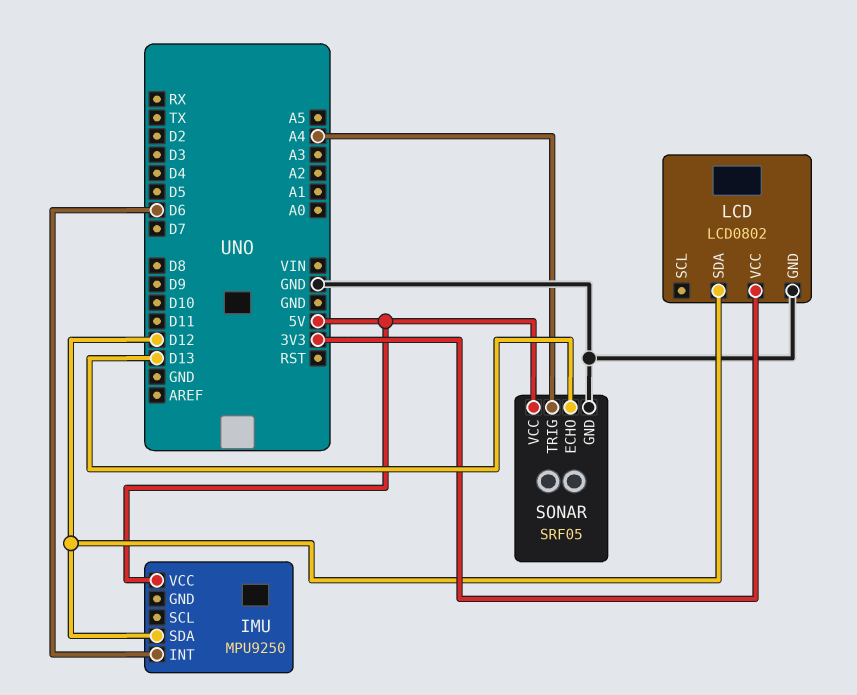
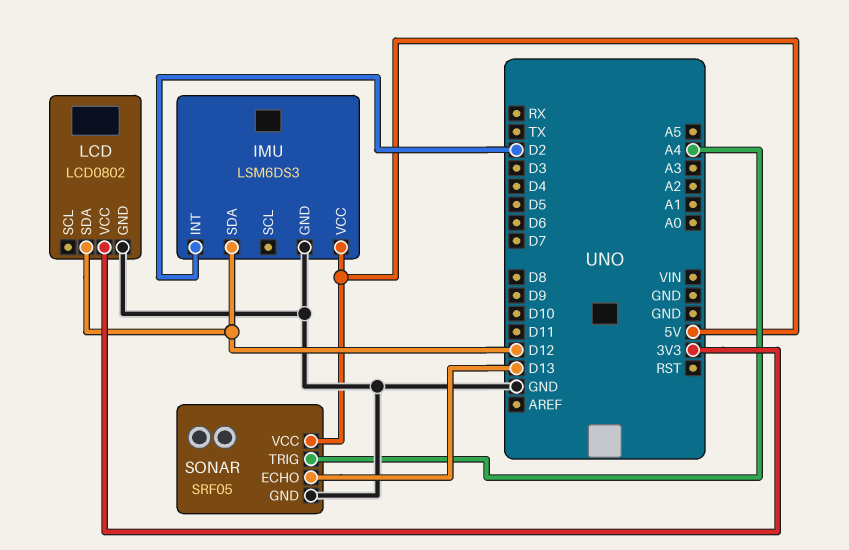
IMU: MPU9250 -> LSM6DS3
IMU pin GND: none -> GND
IMU pin INT: D6 -> D2

